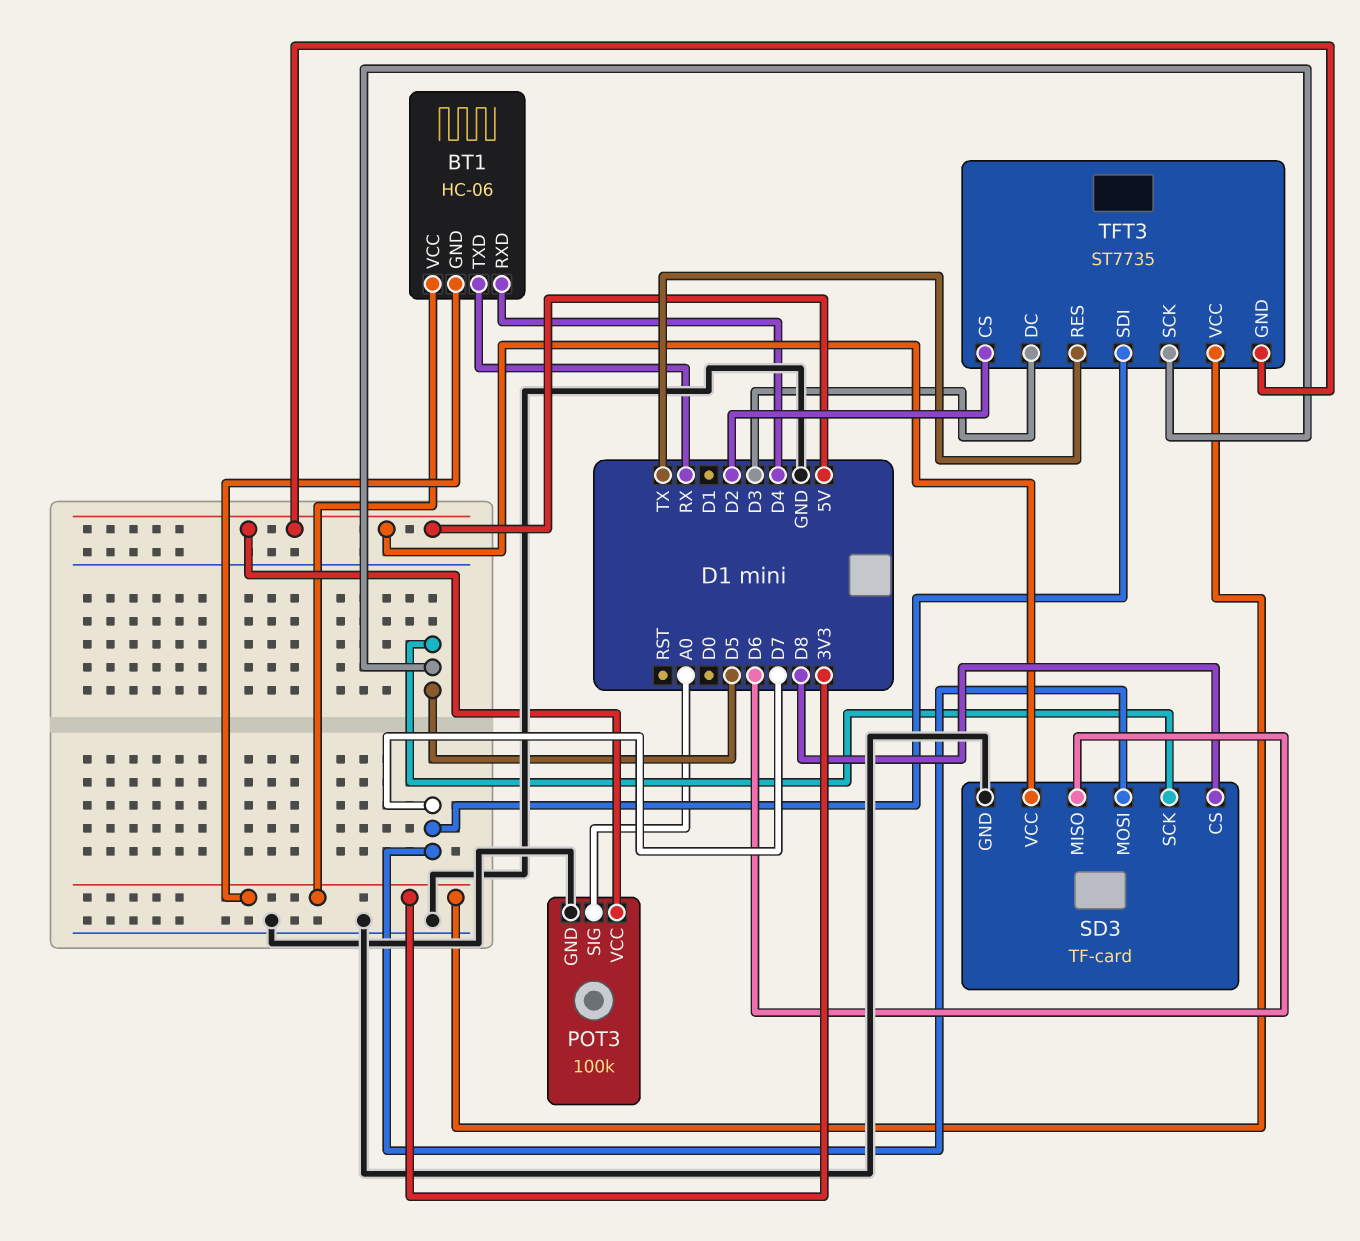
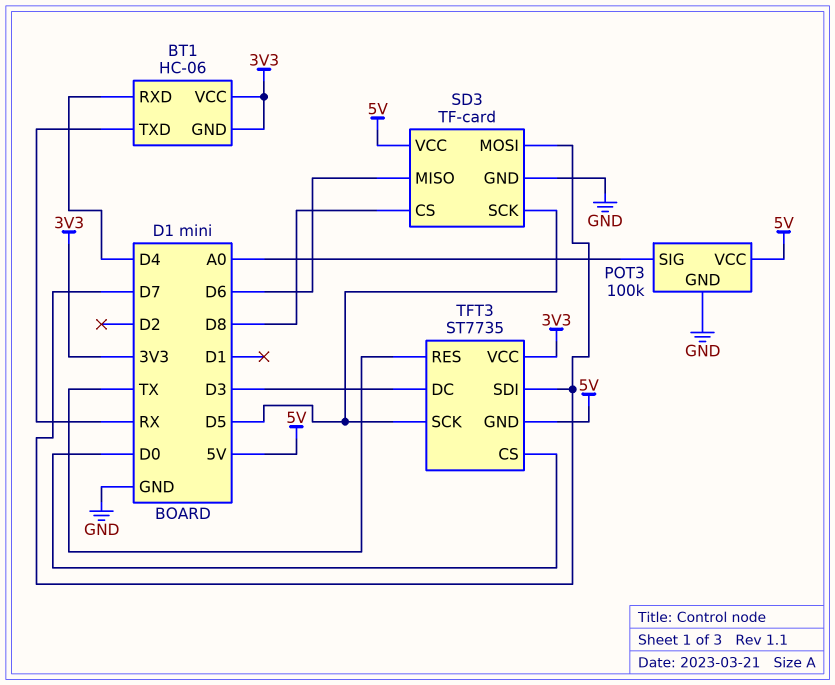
TFT3 pin CS: D2 -> D0

